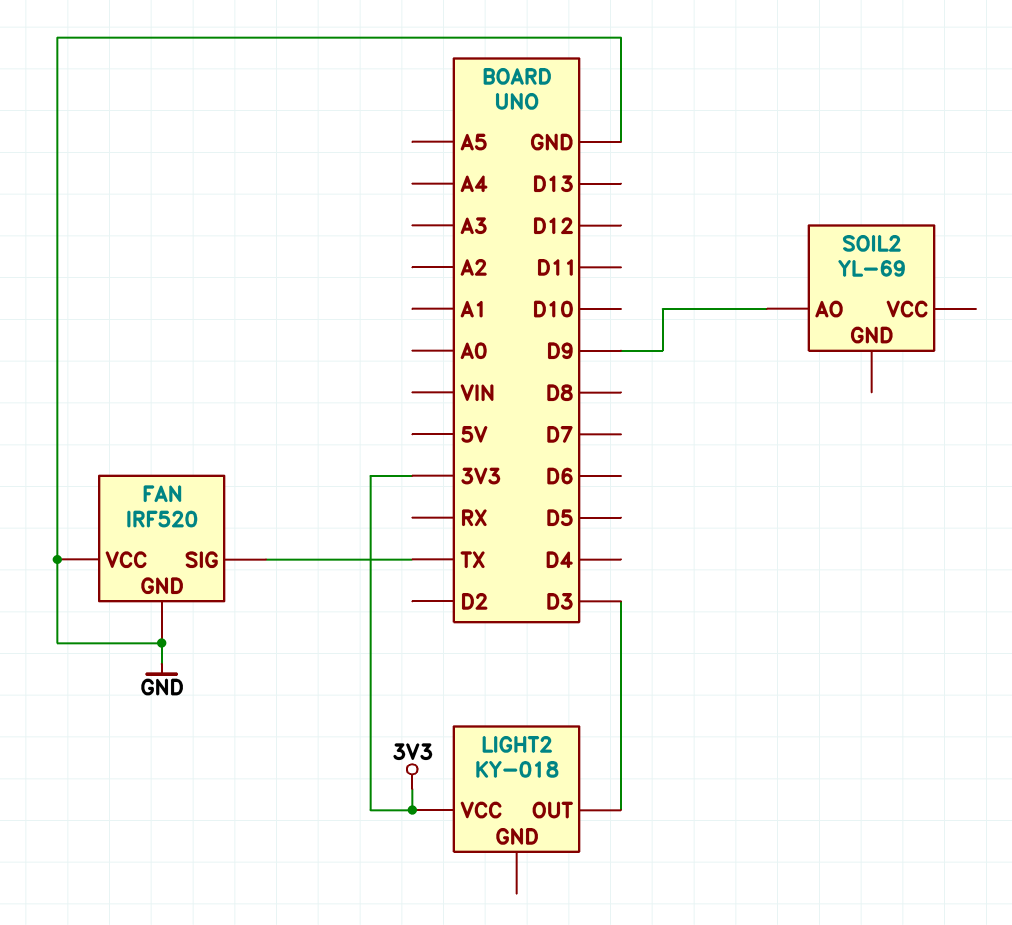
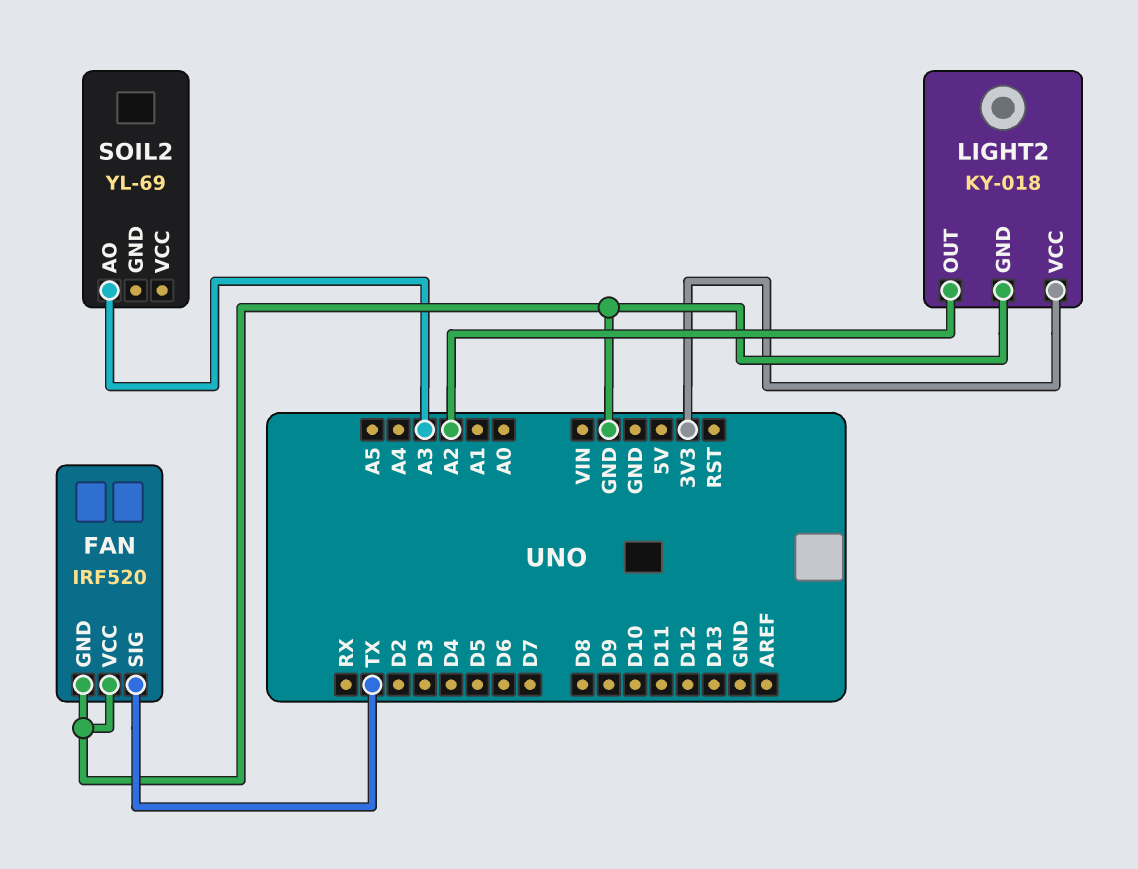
LIGHT2 pin GND: none -> GND
LIGHT2 pin OUT: D3 -> A2
SOIL2 pin AO: D9 -> A3

